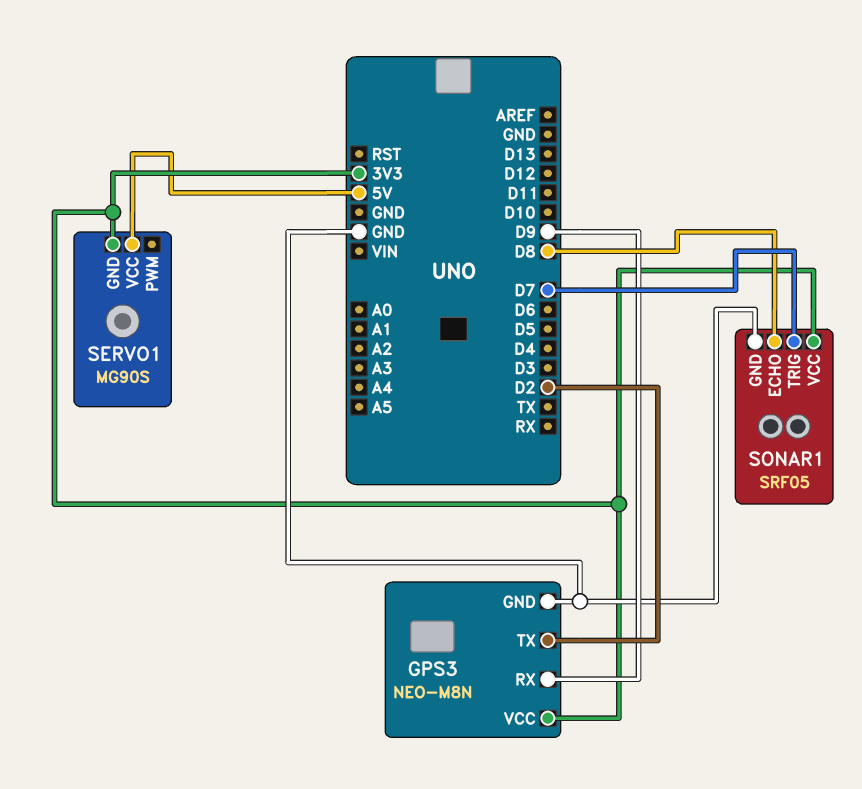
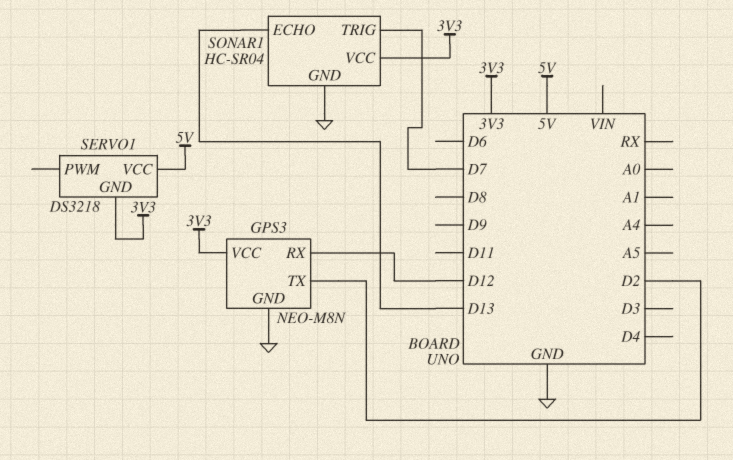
GPS3 pin RX: D9 -> D12
SERVO1: MG90S -> DS3218
SONAR1: SRF05 -> HC-SR04
SONAR1 pin ECHO: D8 -> D13

